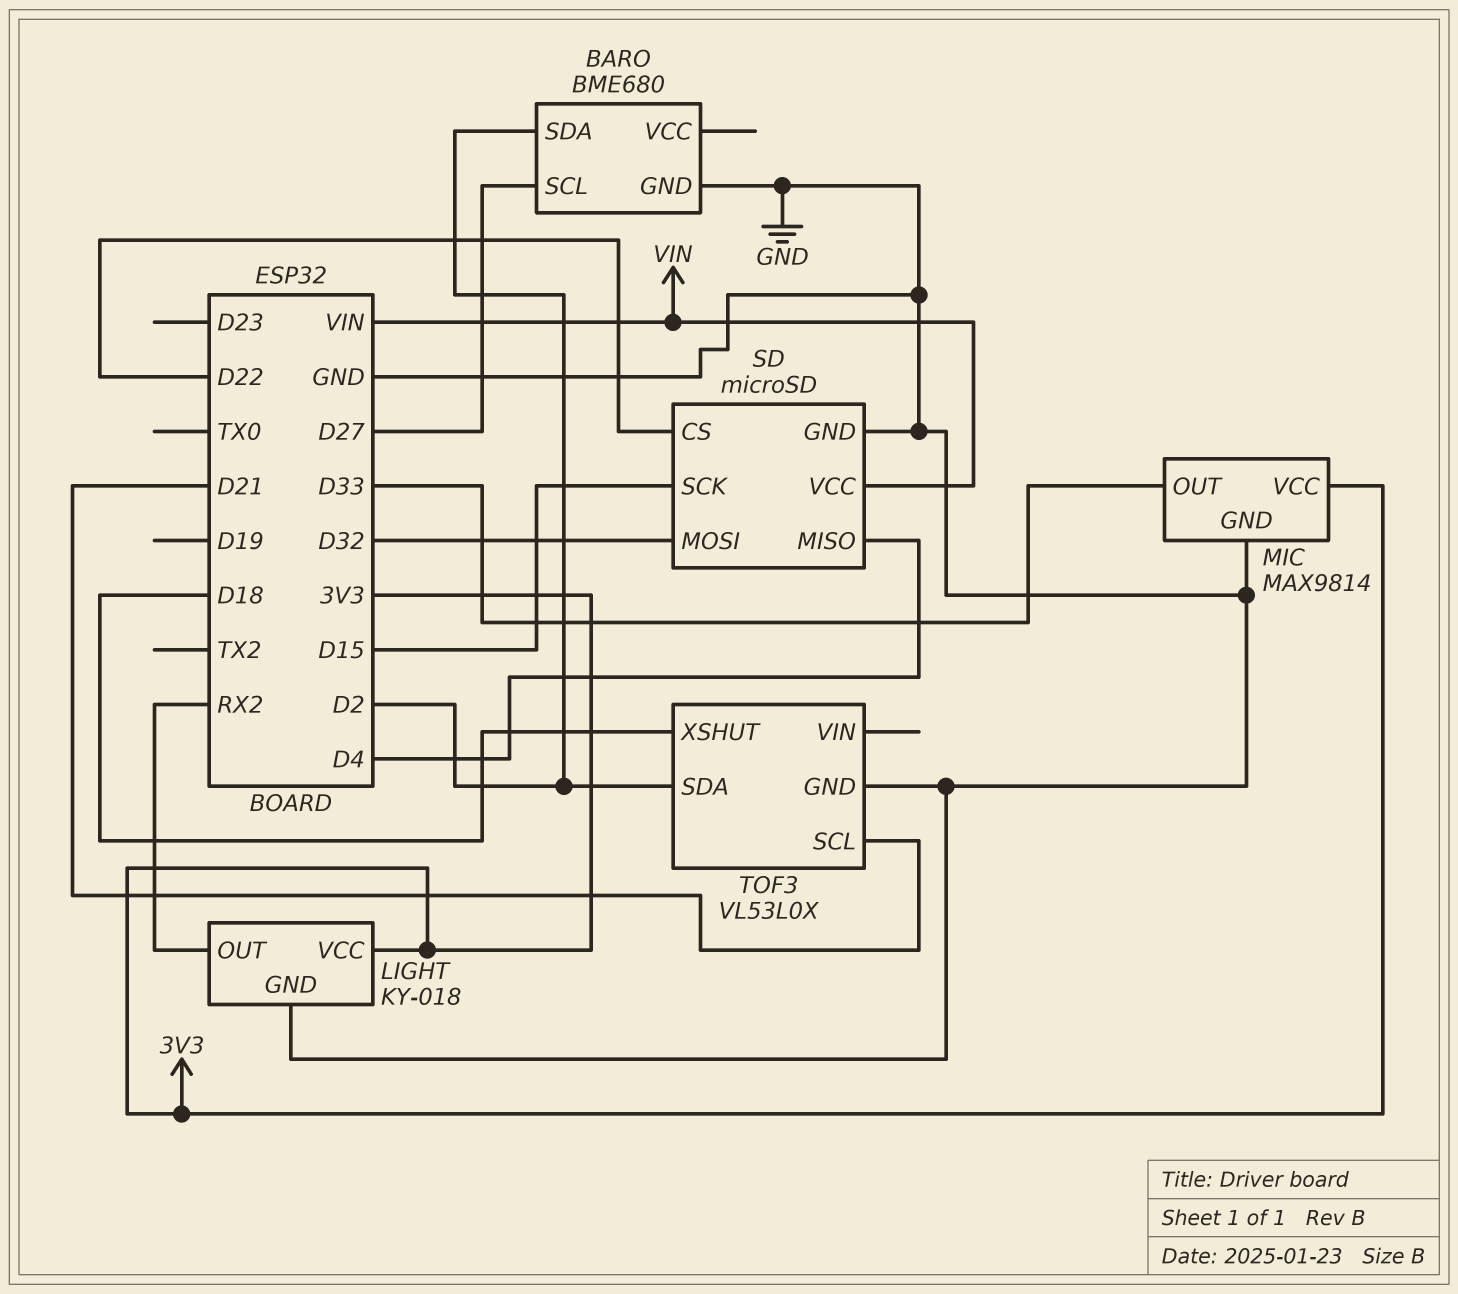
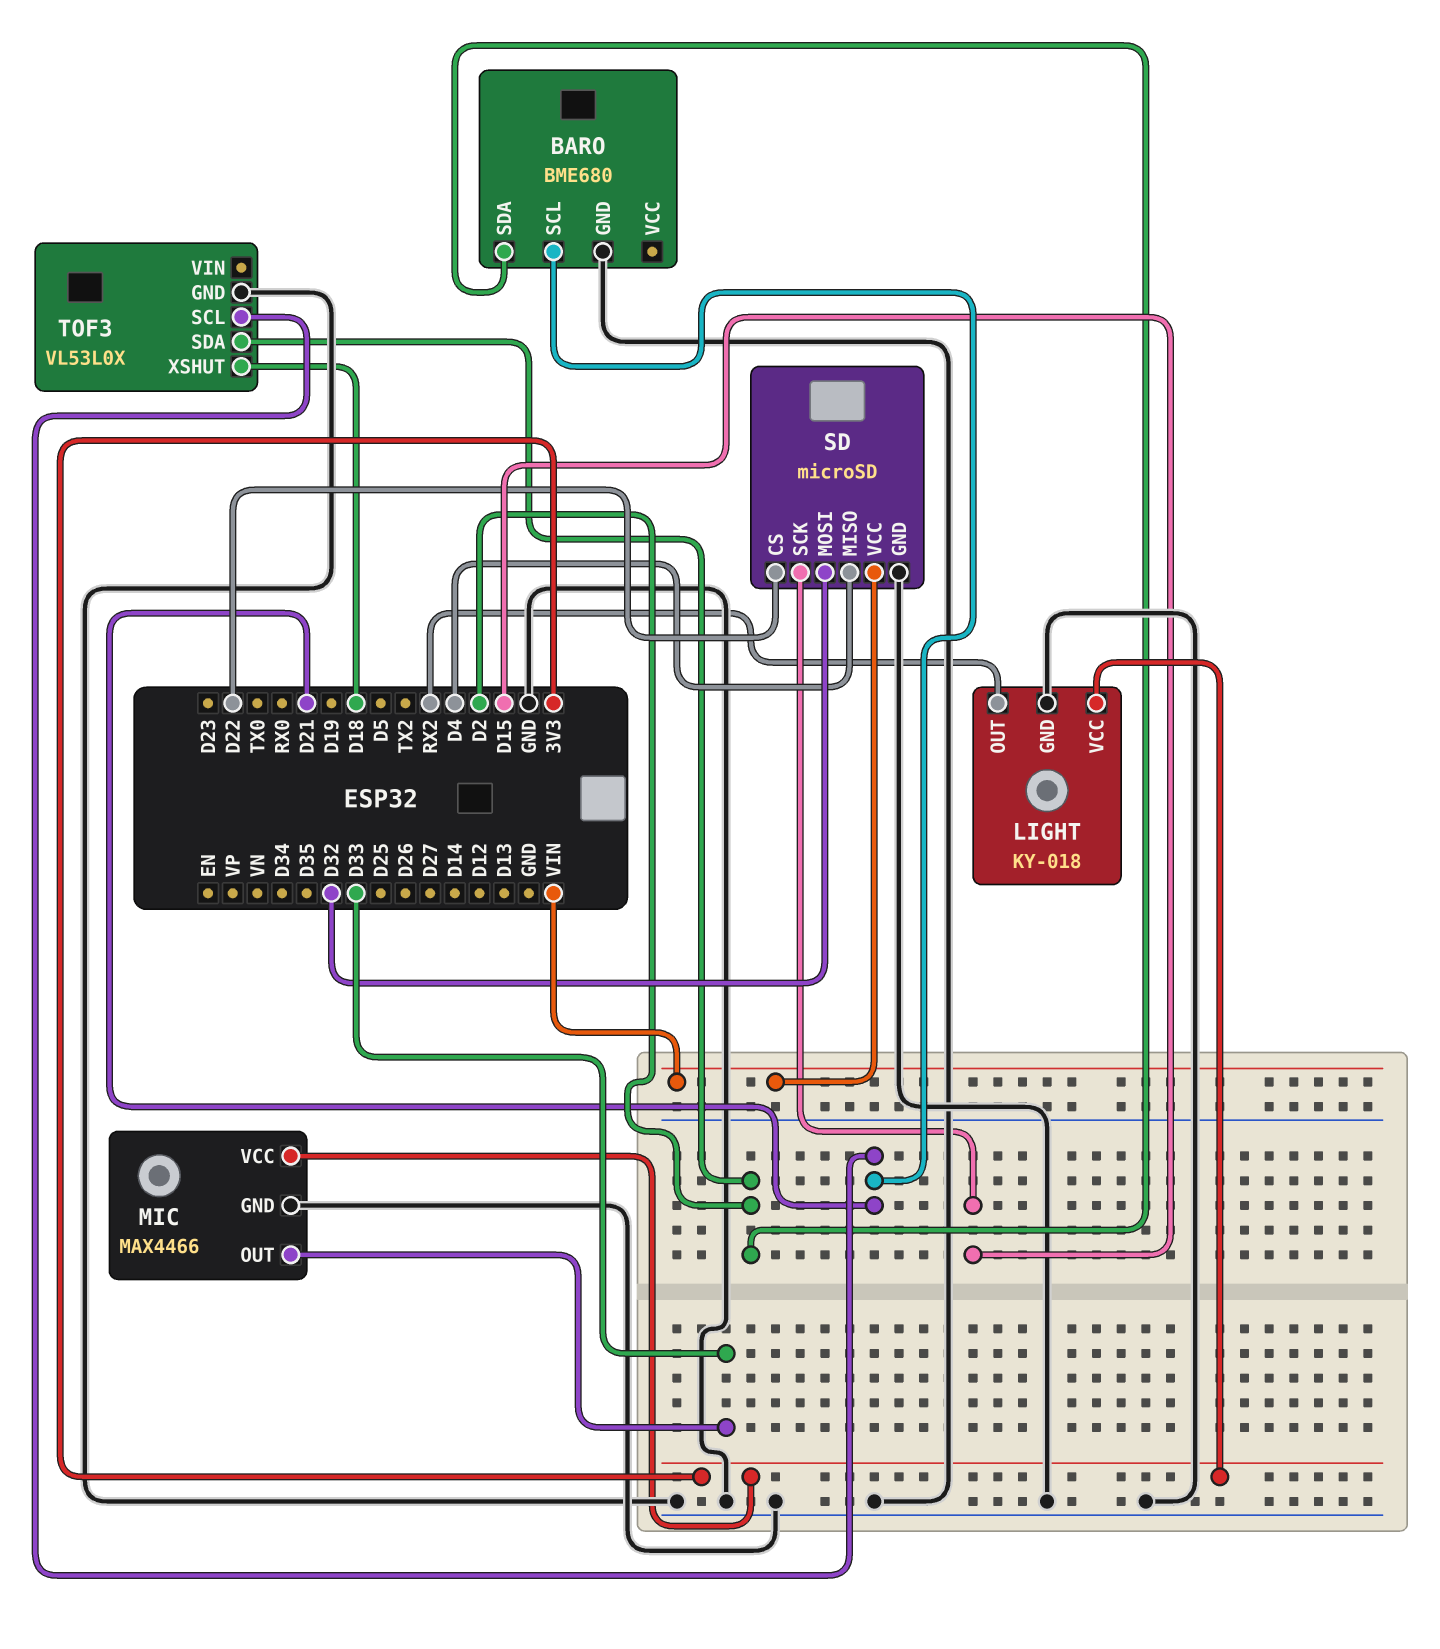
BARO pin SCL: D27 -> D21
MIC: MAX9814 -> MAX4466

